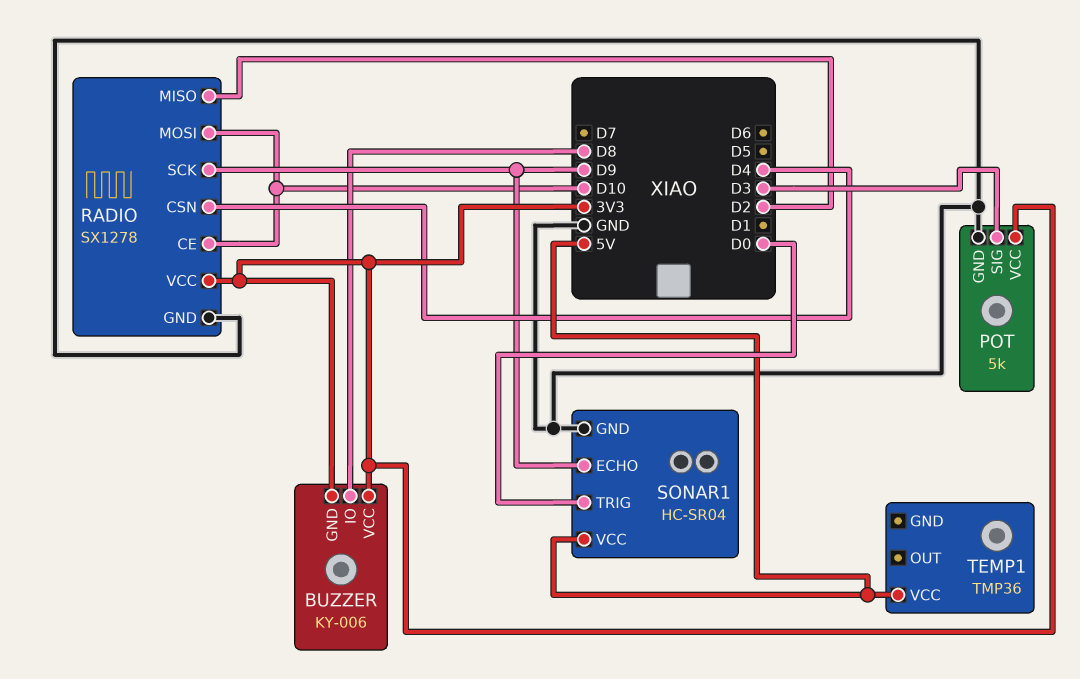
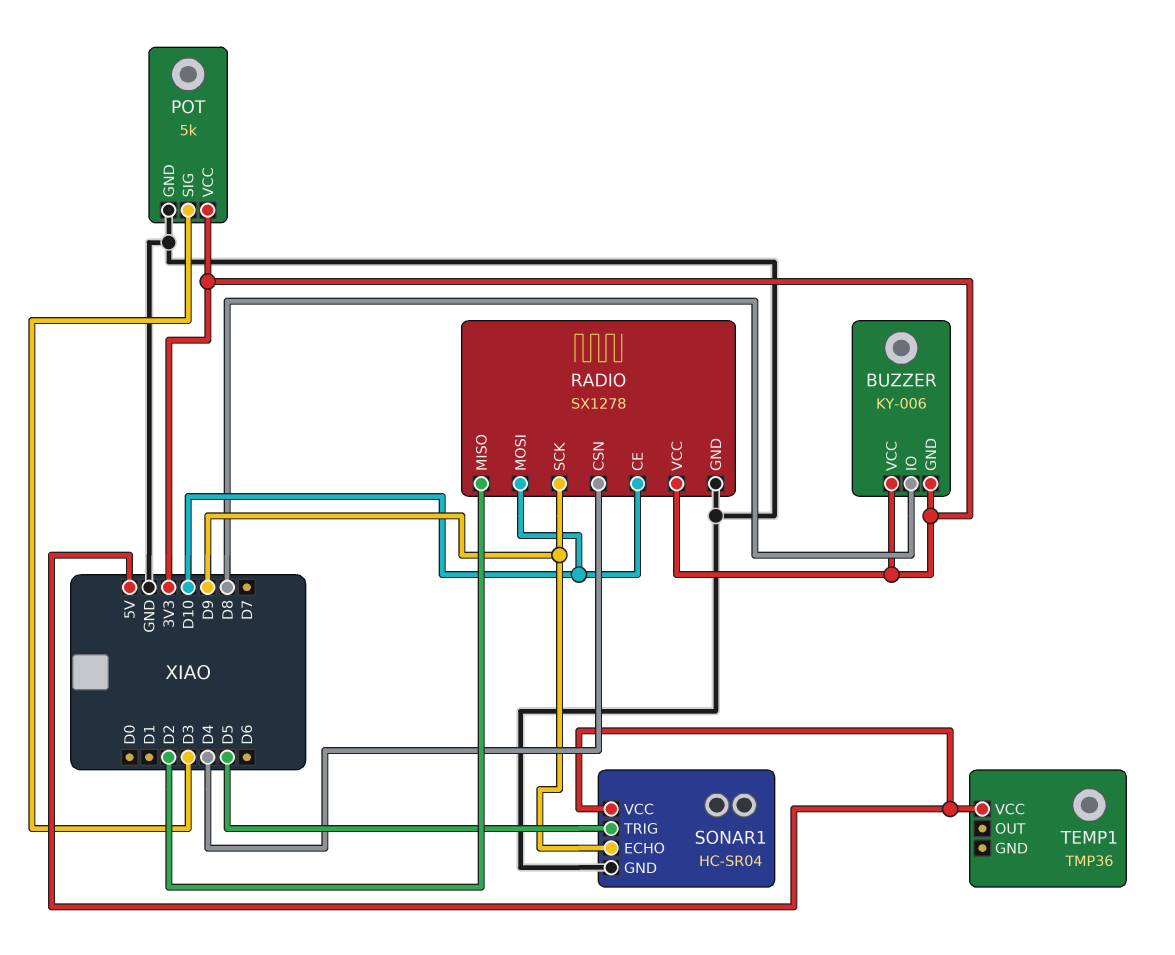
SONAR1 pin TRIG: D0 -> D5

